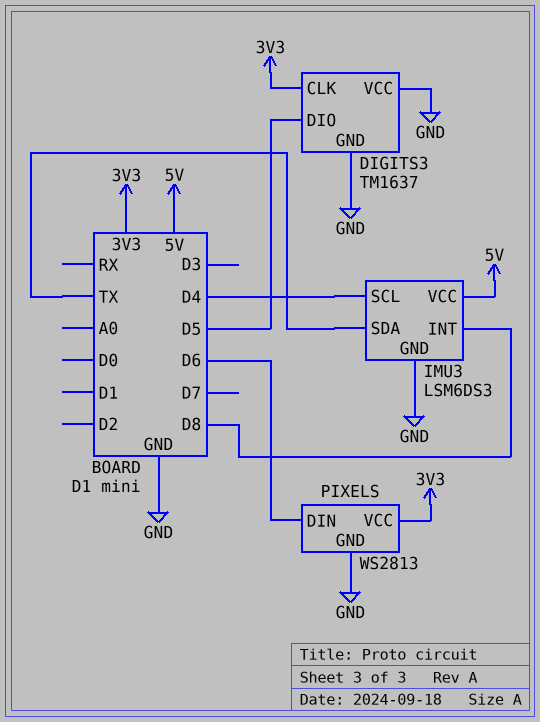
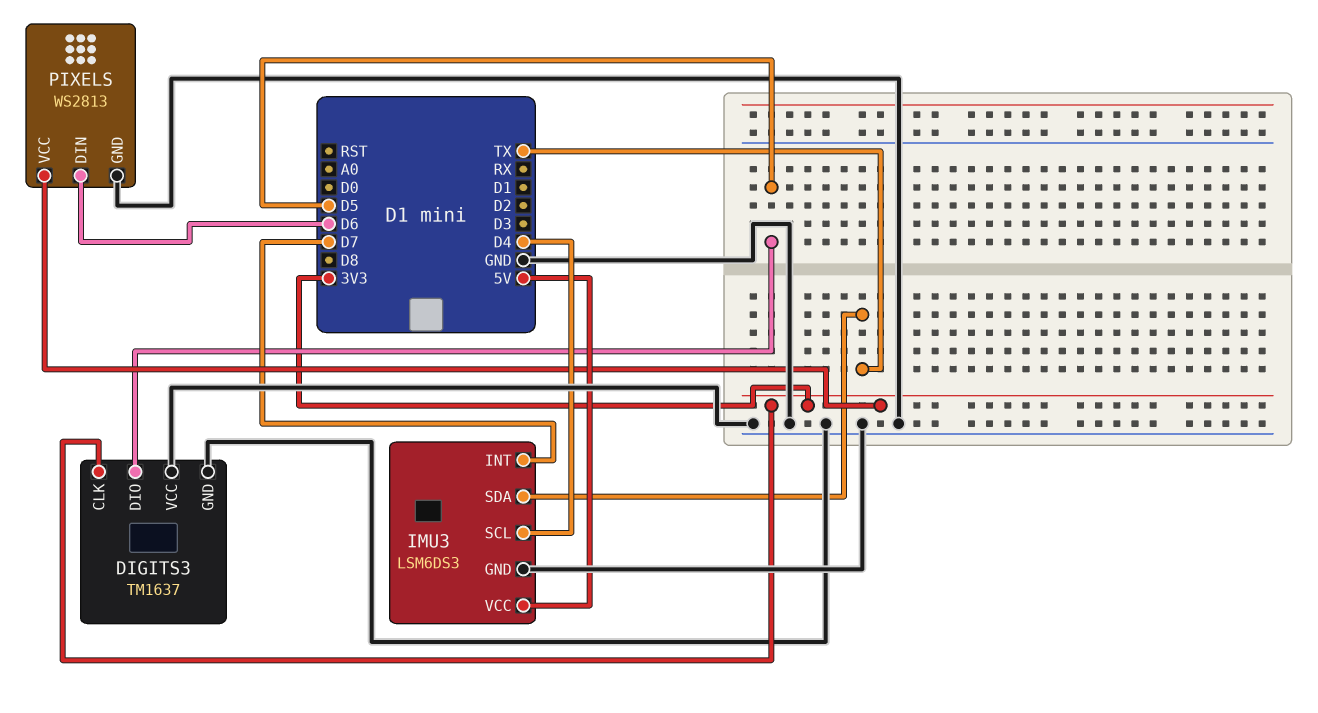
IMU3 pin INT: D8 -> D7

